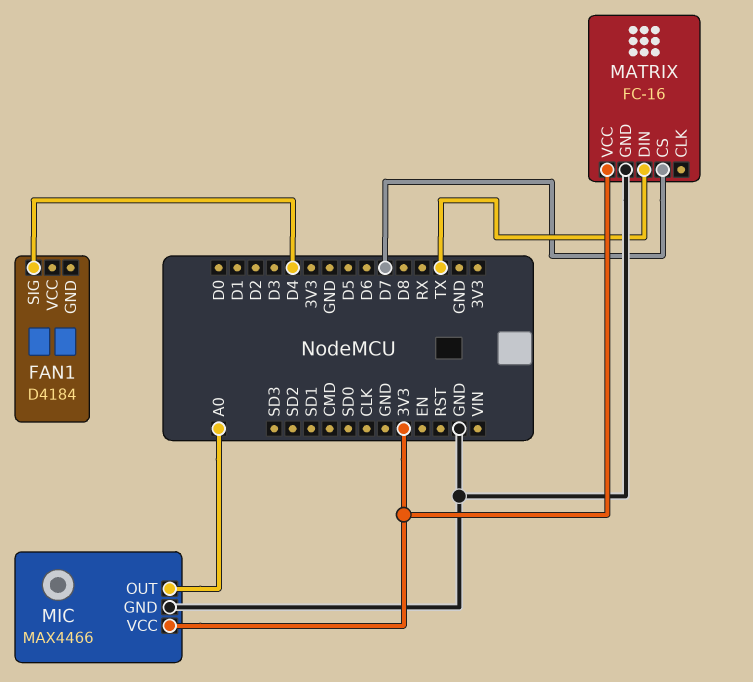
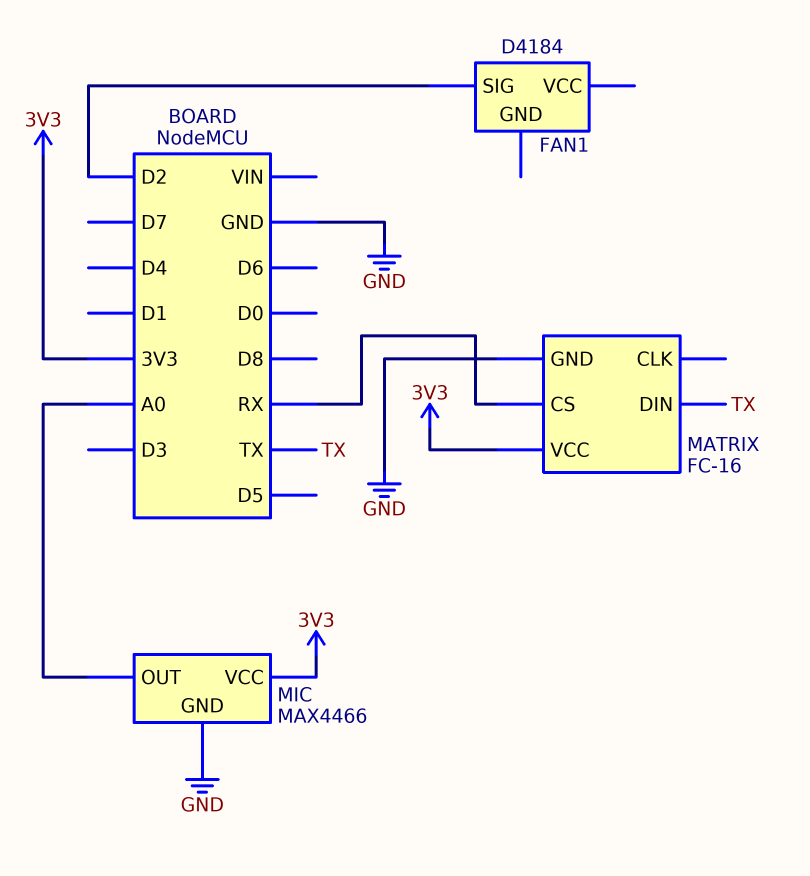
FAN1 pin SIG: D4 -> D2
MATRIX pin CS: D7 -> RX

